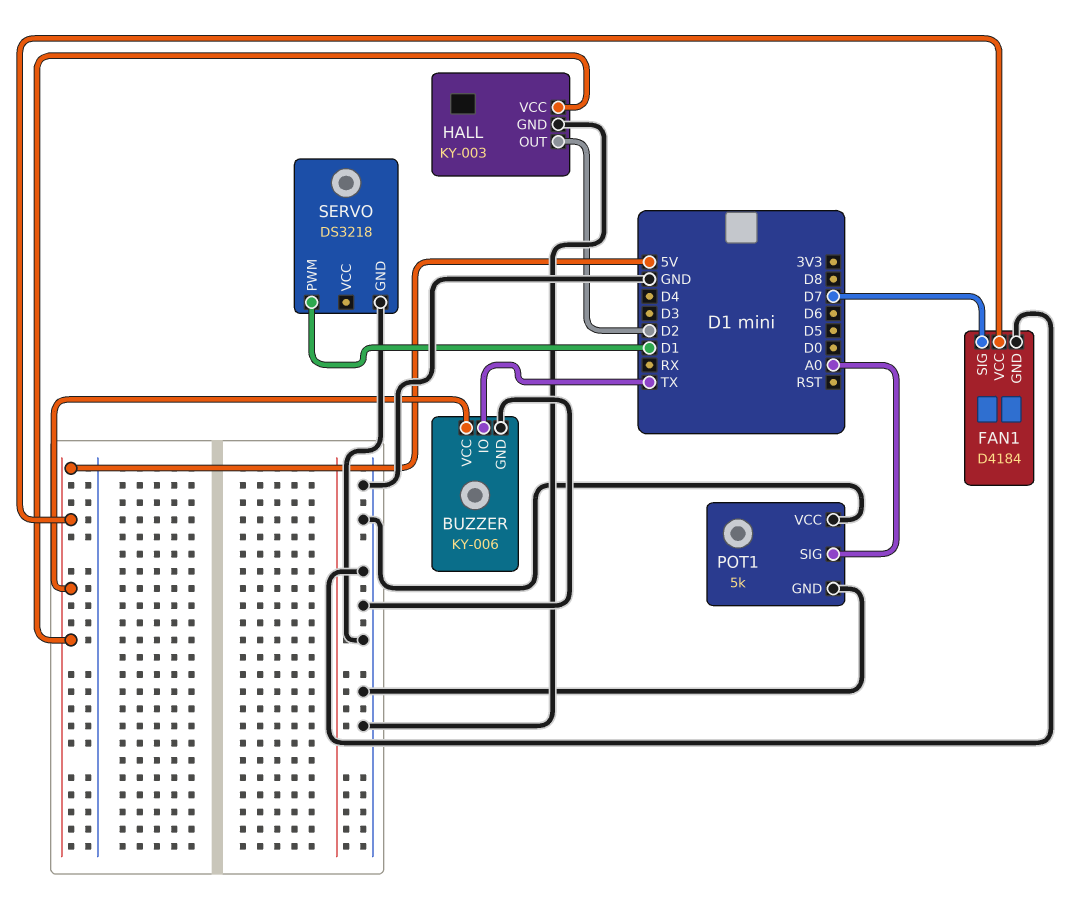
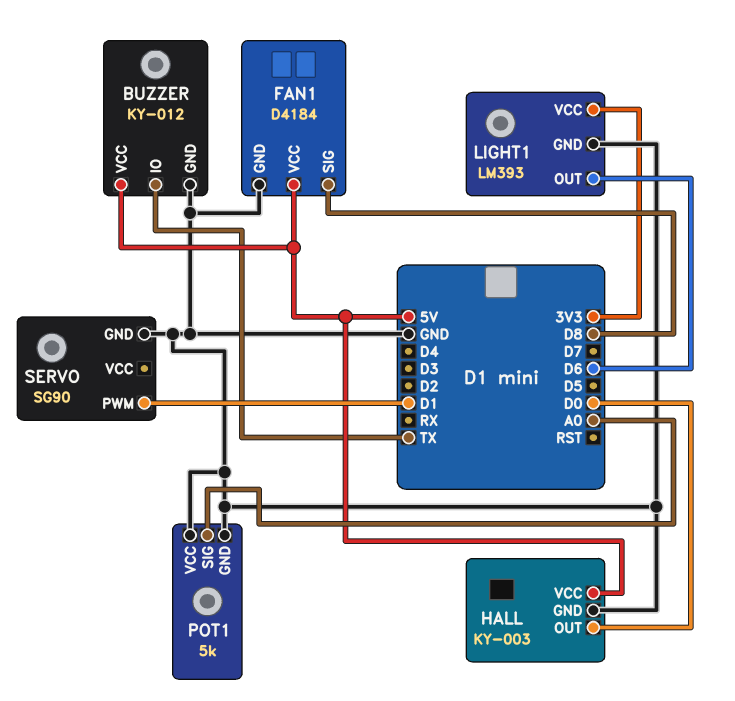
BUZZER: KY-006 -> KY-012
FAN1 pin SIG: D7 -> D8
HALL pin OUT: D2 -> D0
LIGHT1: none -> LM393
LIGHT1 pin GND: none -> GND
LIGHT1 pin OUT: none -> D6
LIGHT1 pin VCC: none -> 3V3
SERVO: DS3218 -> SG90

